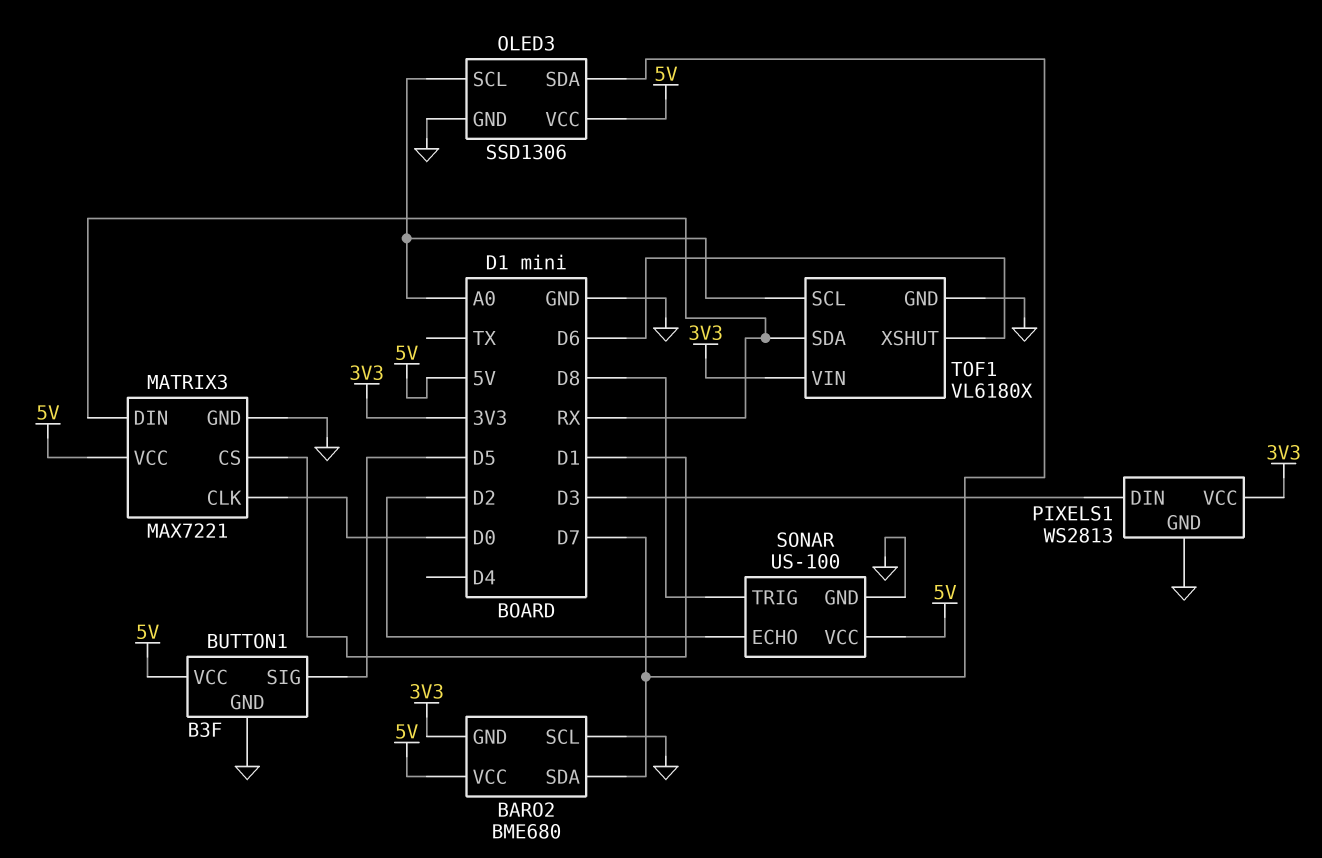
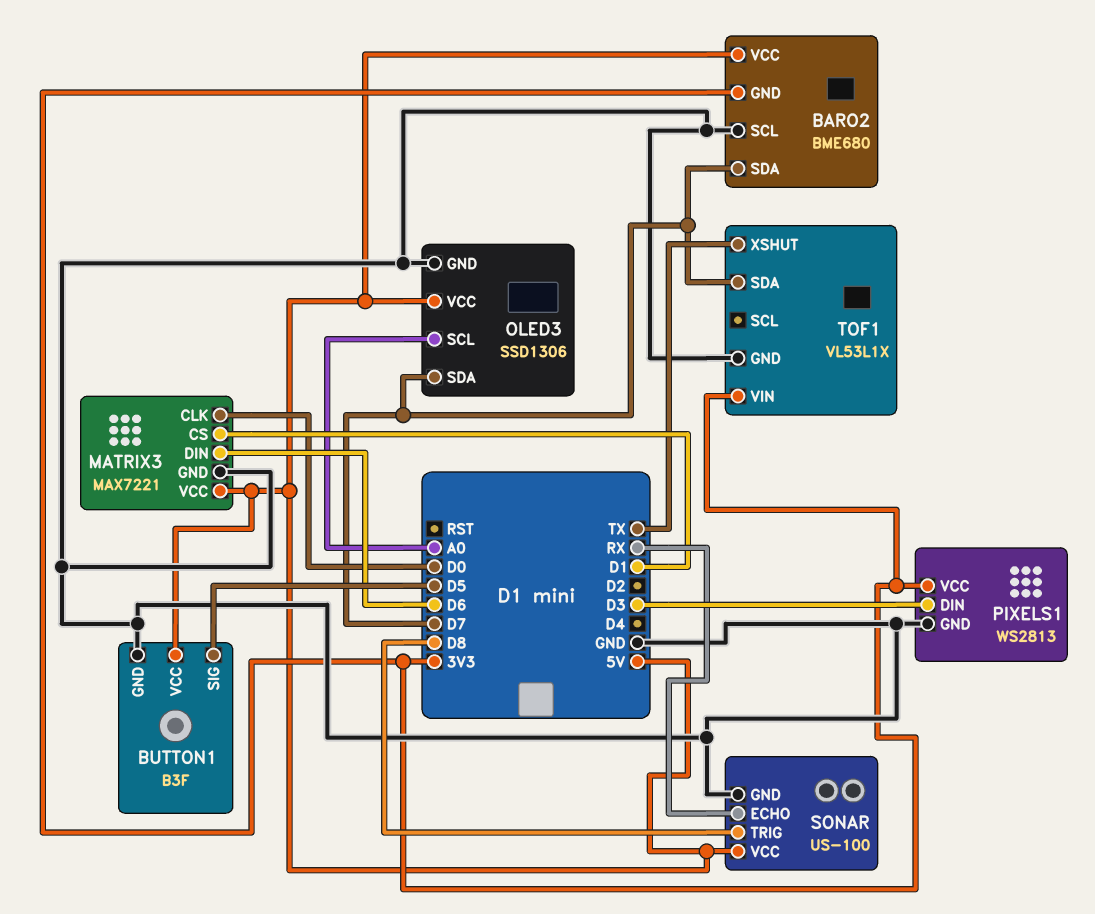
MATRIX3 pin DIN: RX -> D6
SONAR pin ECHO: D2 -> RX
TOF1: VL6180X -> VL53L1X
TOF1 pin SCL: A0 -> none
TOF1 pin SDA: RX -> D7
TOF1 pin XSHUT: D6 -> TX

